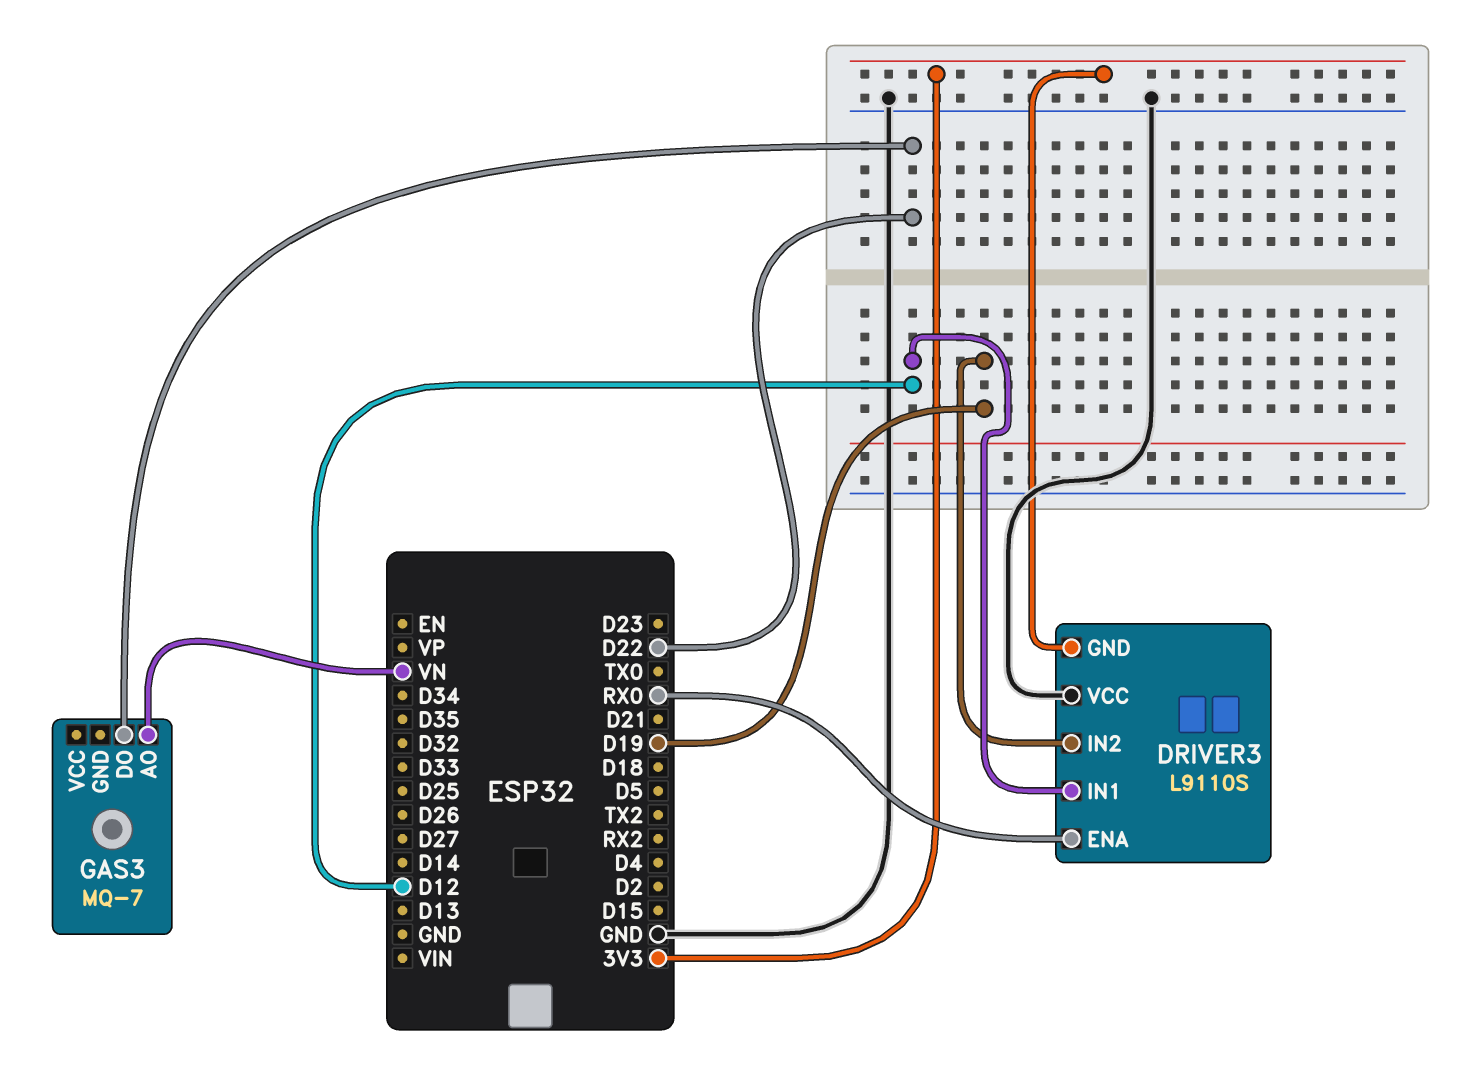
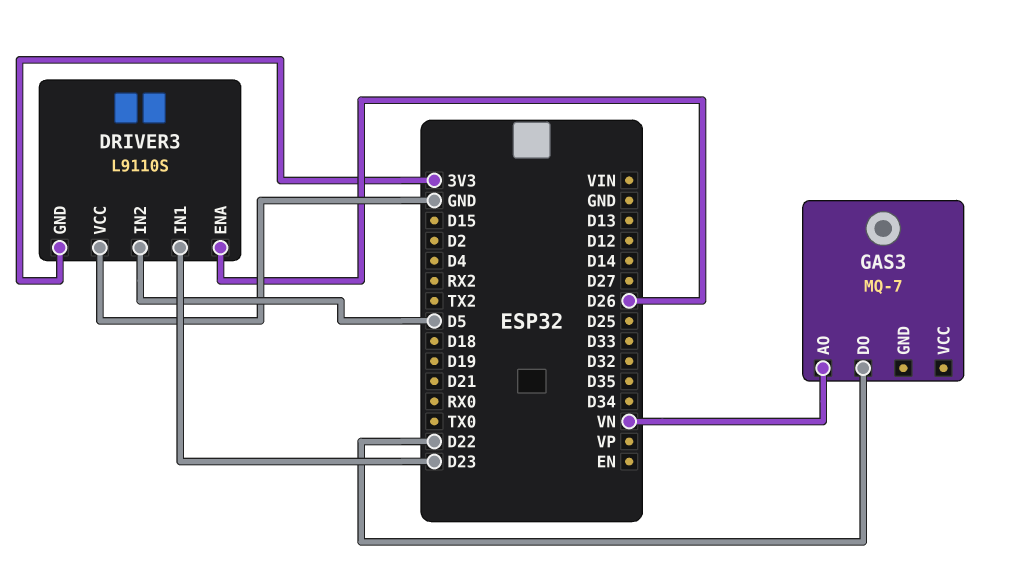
DRIVER3 pin ENA: RX0 -> D26
DRIVER3 pin IN1: D12 -> D23
DRIVER3 pin IN2: D19 -> D5

